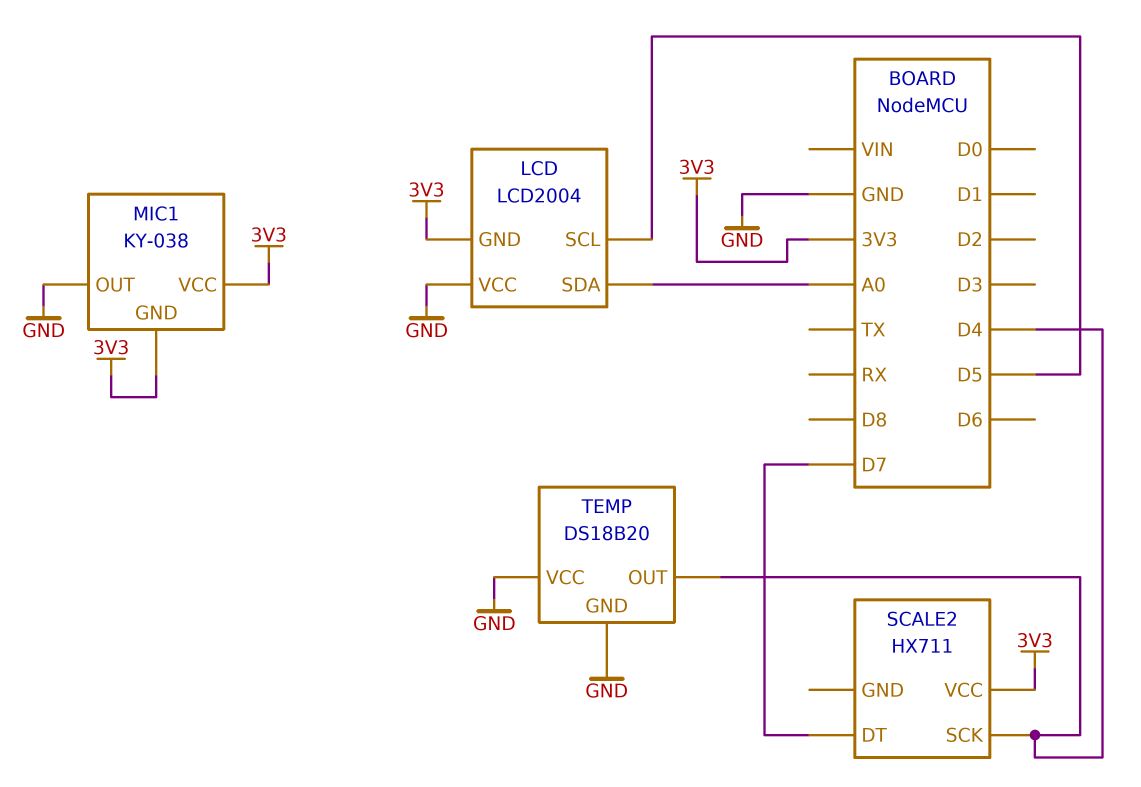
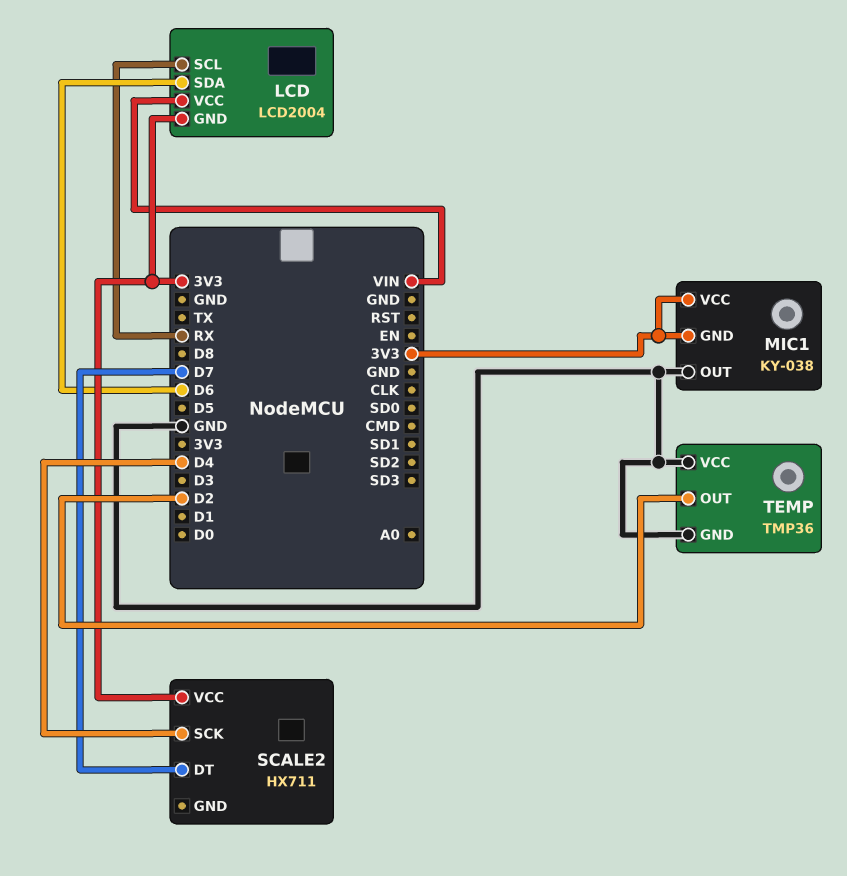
LCD pin SCL: D5 -> RX
LCD pin SDA: A0 -> D6
LCD pin VCC: GND -> VIN
TEMP: DS18B20 -> TMP36
TEMP pin OUT: D4 -> D2

